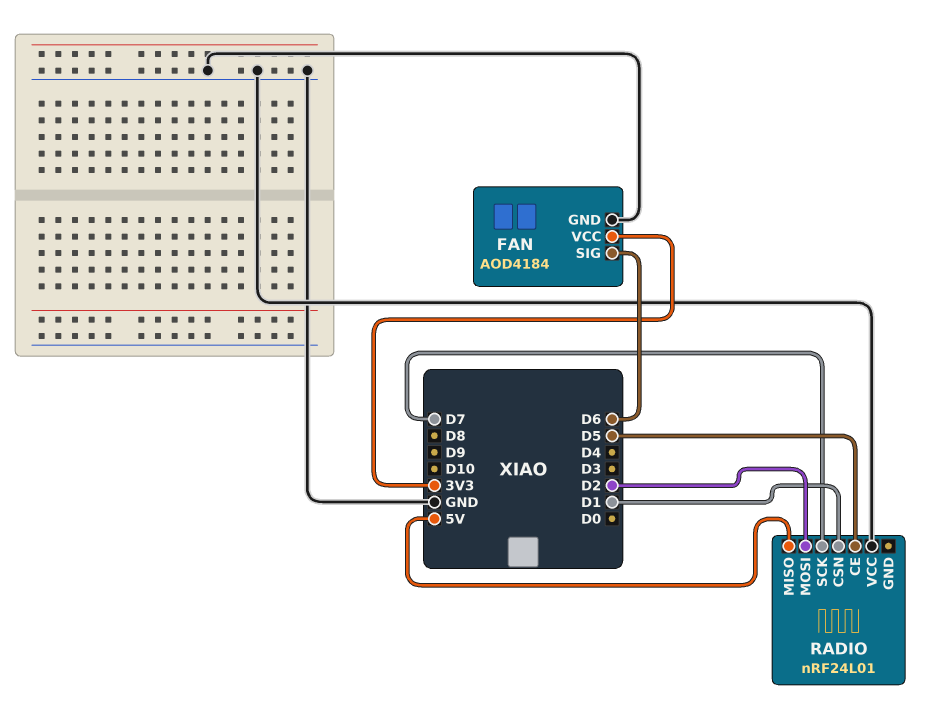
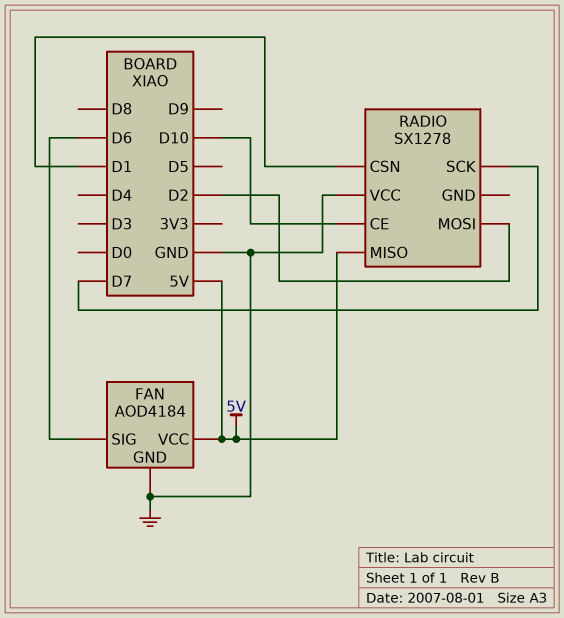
FAN pin VCC: 3V3 -> 5V
RADIO: nRF24L01 -> SX1278
RADIO pin CE: D5 -> D10

